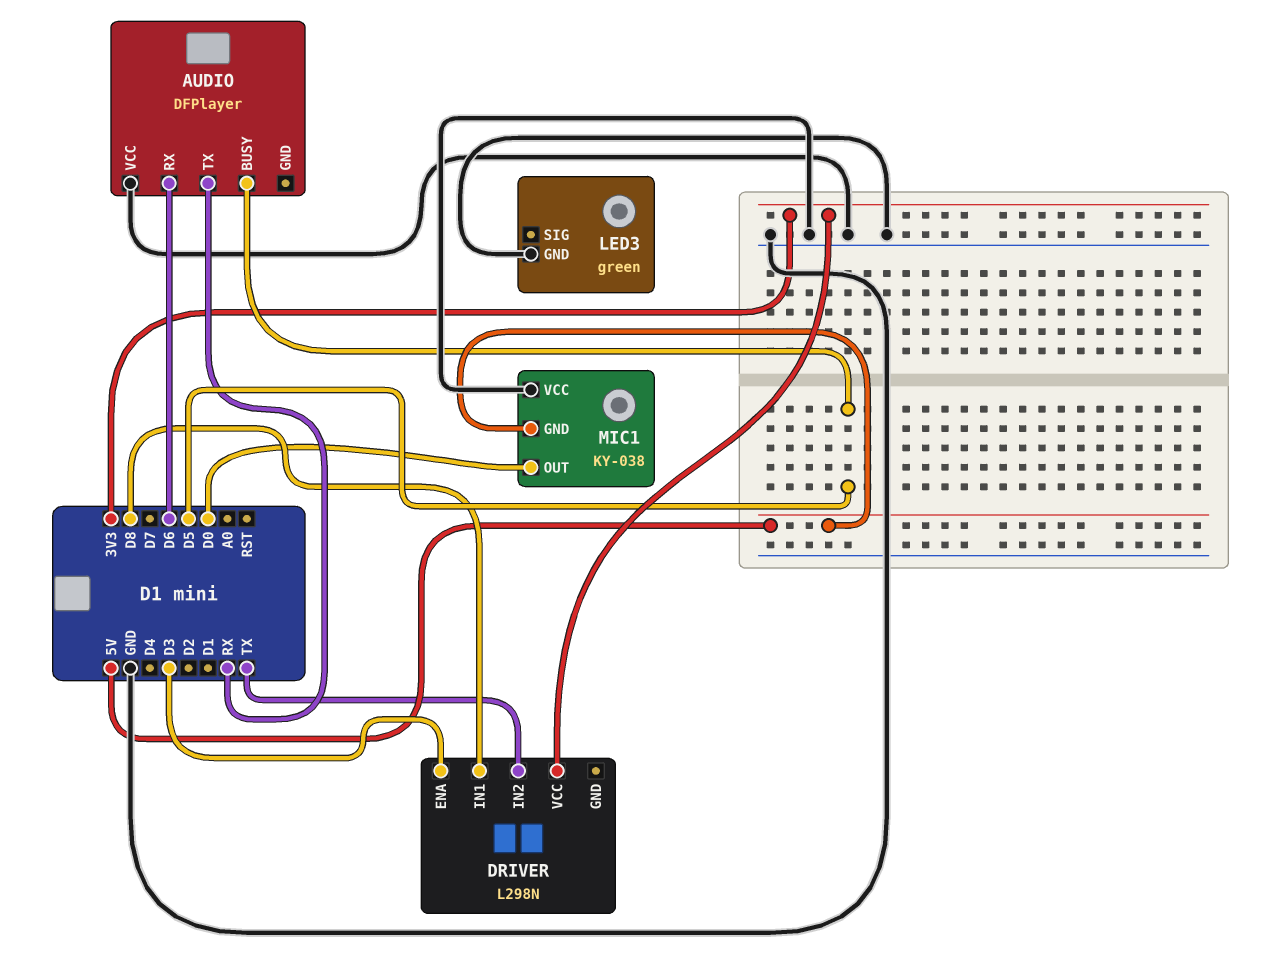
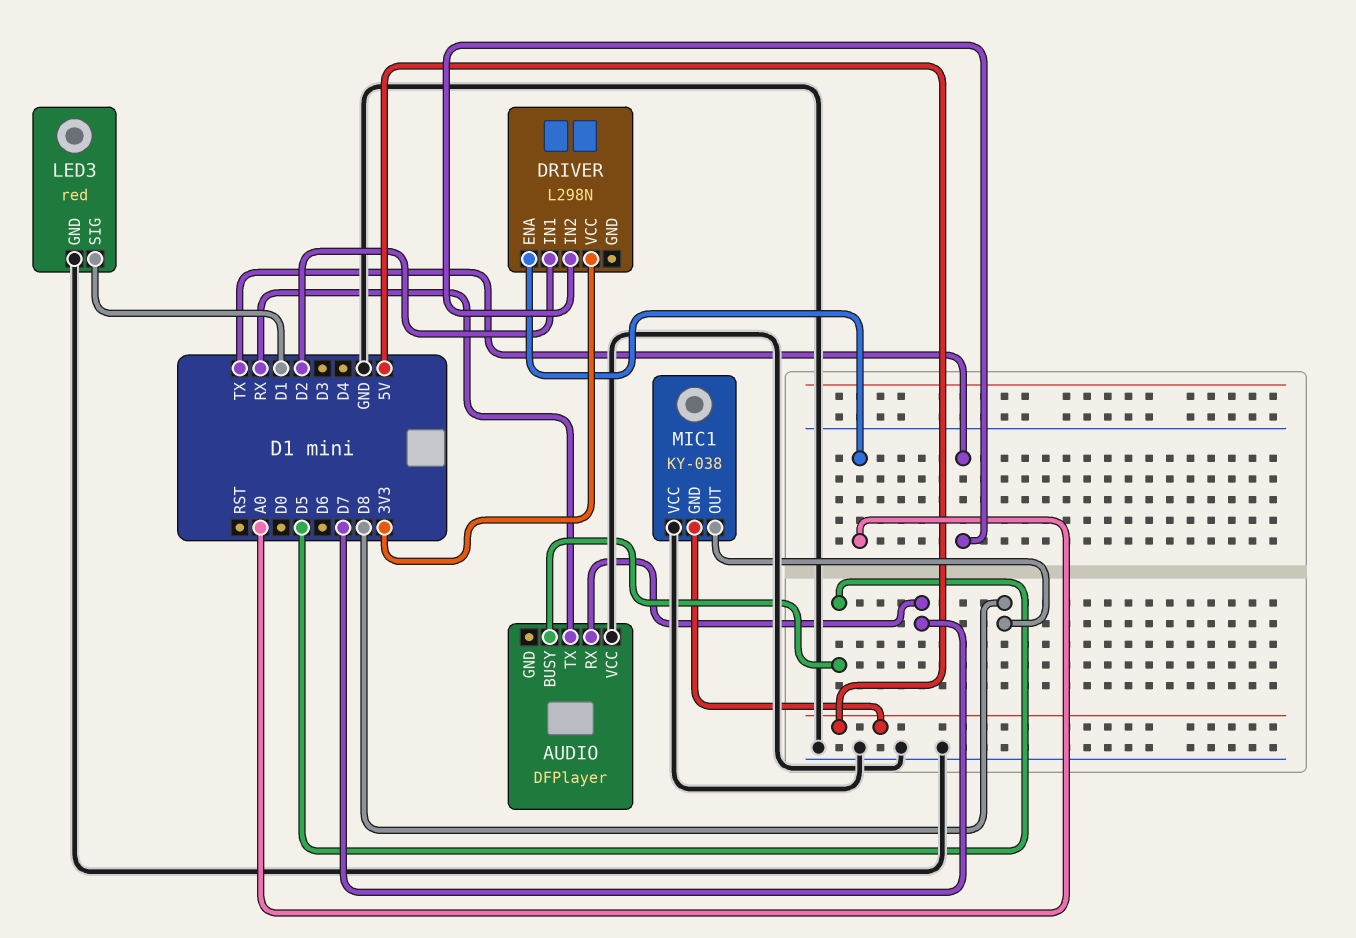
AUDIO pin RX: D6 -> D7
DRIVER pin ENA: D3 -> A0
DRIVER pin IN1: D8 -> D2
LED3: green -> red
LED3 pin SIG: none -> D1
MIC1 pin OUT: D0 -> D8

